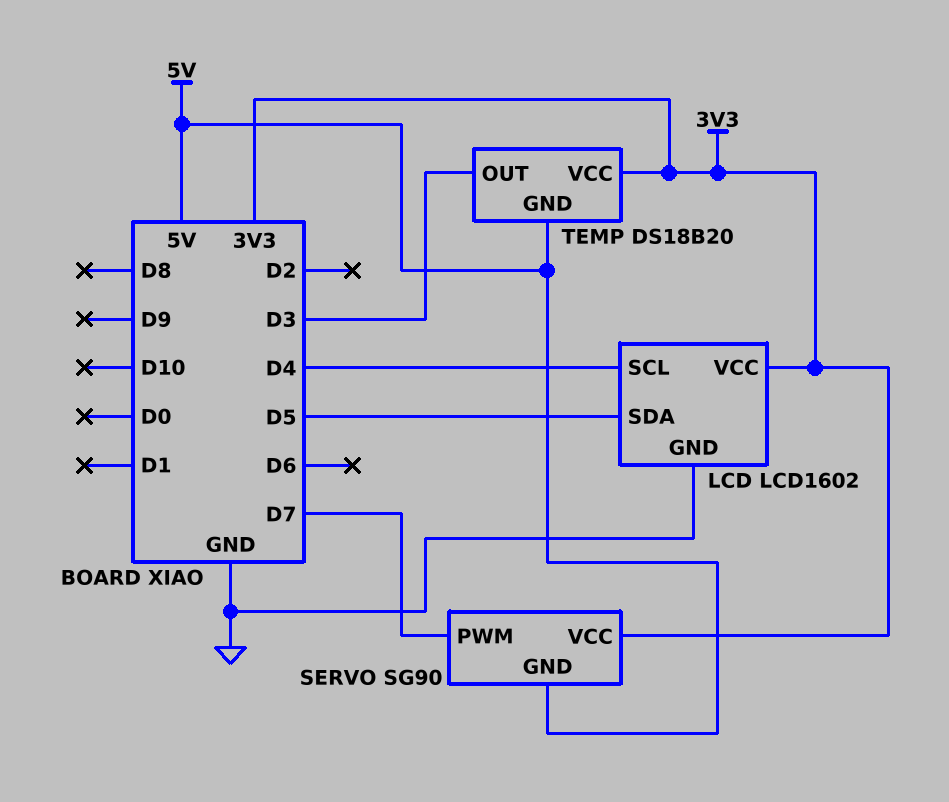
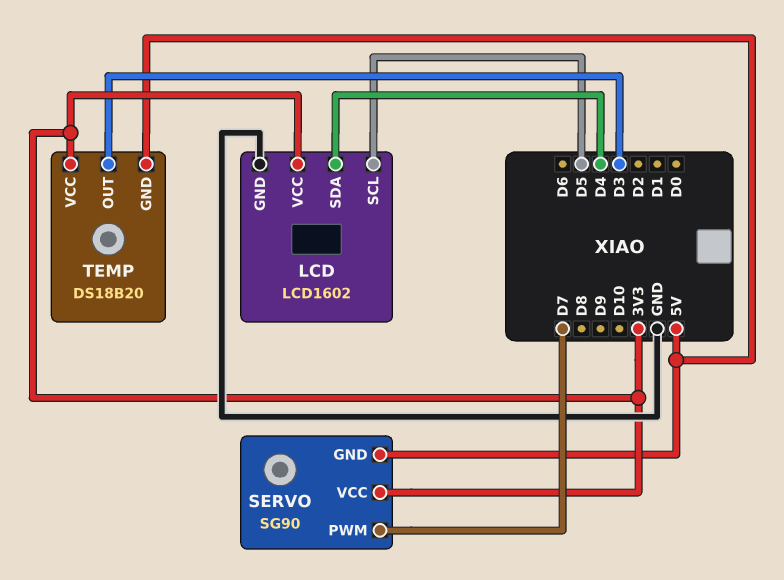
LCD pin SCL: D4 -> D5
LCD pin SDA: D5 -> D4

